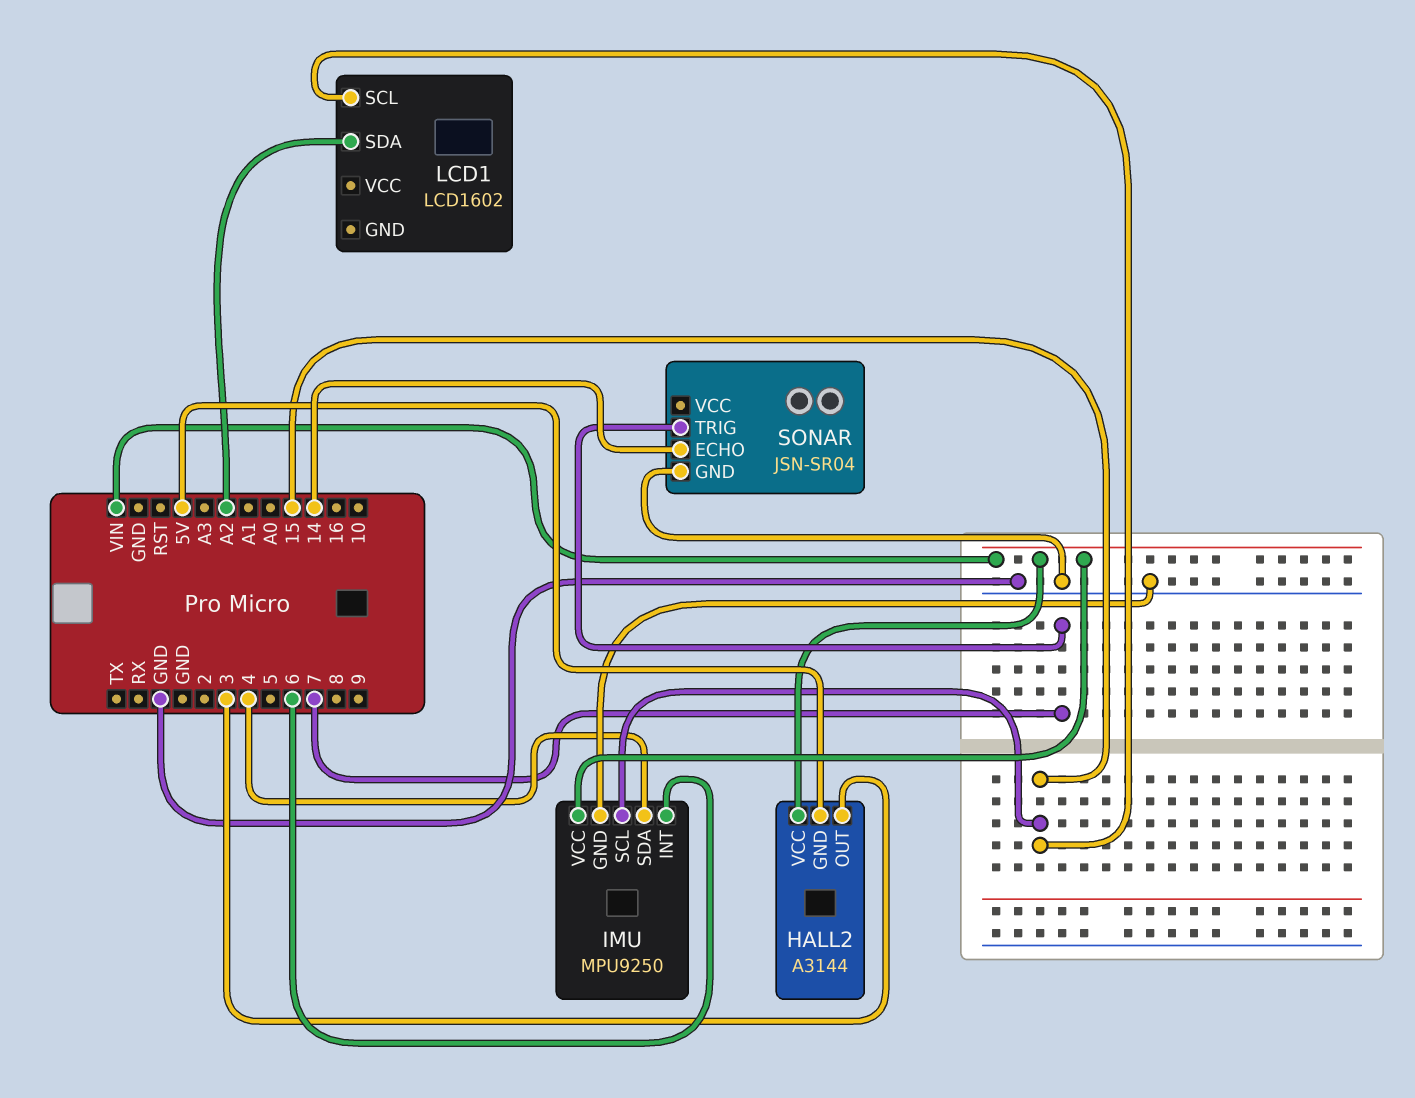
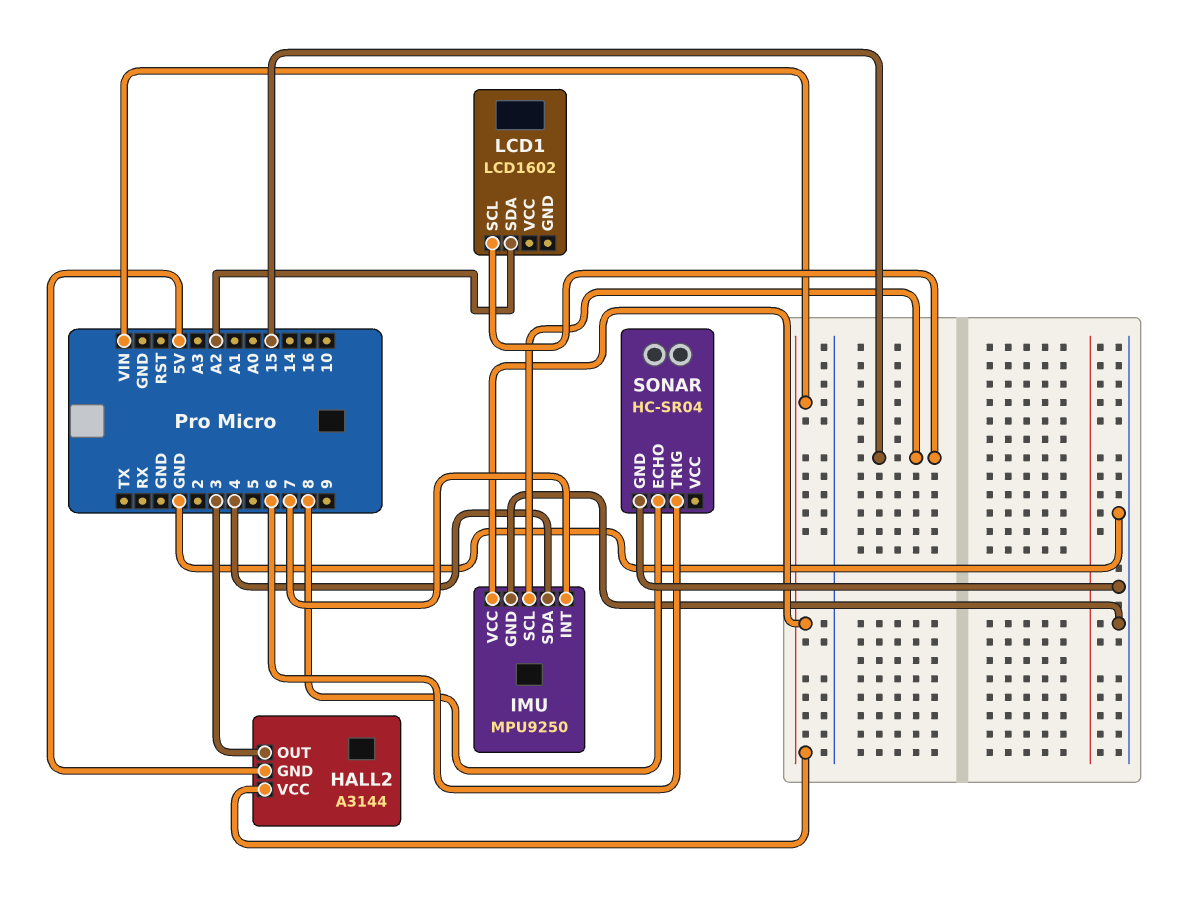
IMU pin INT: 6 -> 7
SONAR: JSN-SR04 -> HC-SR04
SONAR pin ECHO: 14 -> 8
SONAR pin TRIG: 7 -> 6

